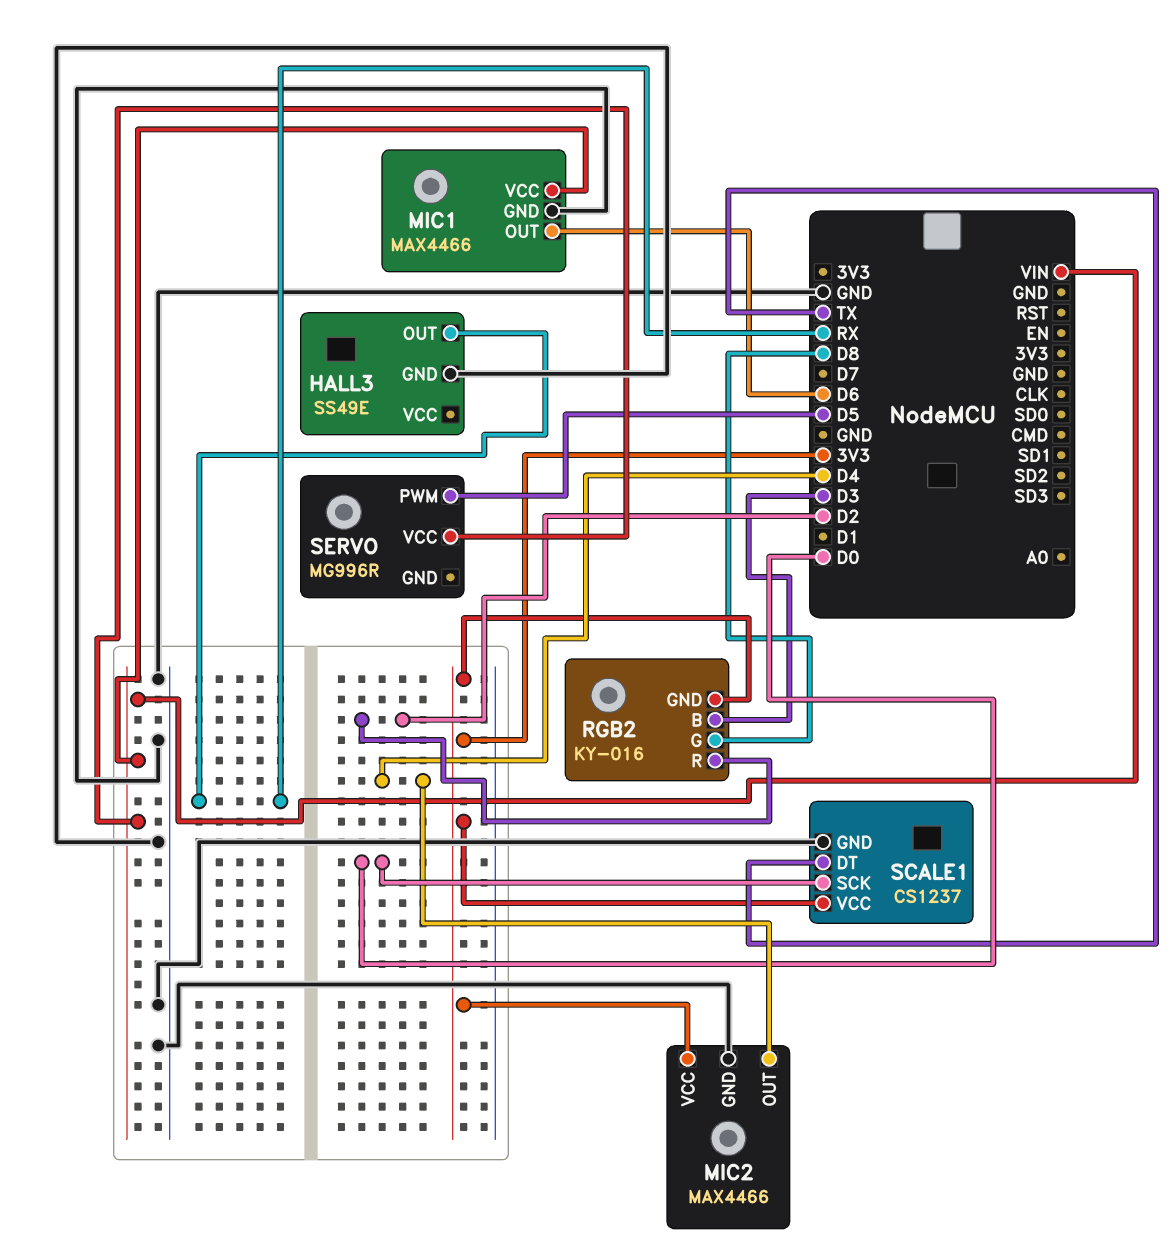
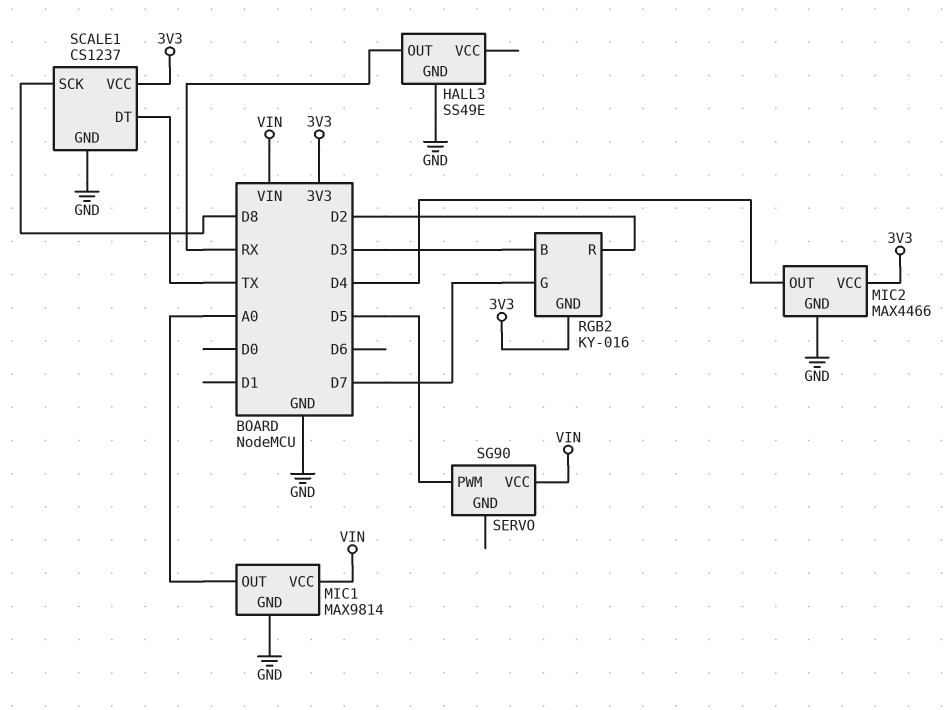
MIC1: MAX4466 -> MAX9814
MIC1 pin OUT: D6 -> A0
RGB2 pin G: D8 -> D7
SCALE1 pin SCK: D0 -> D8
SERVO: MG996R -> SG90

